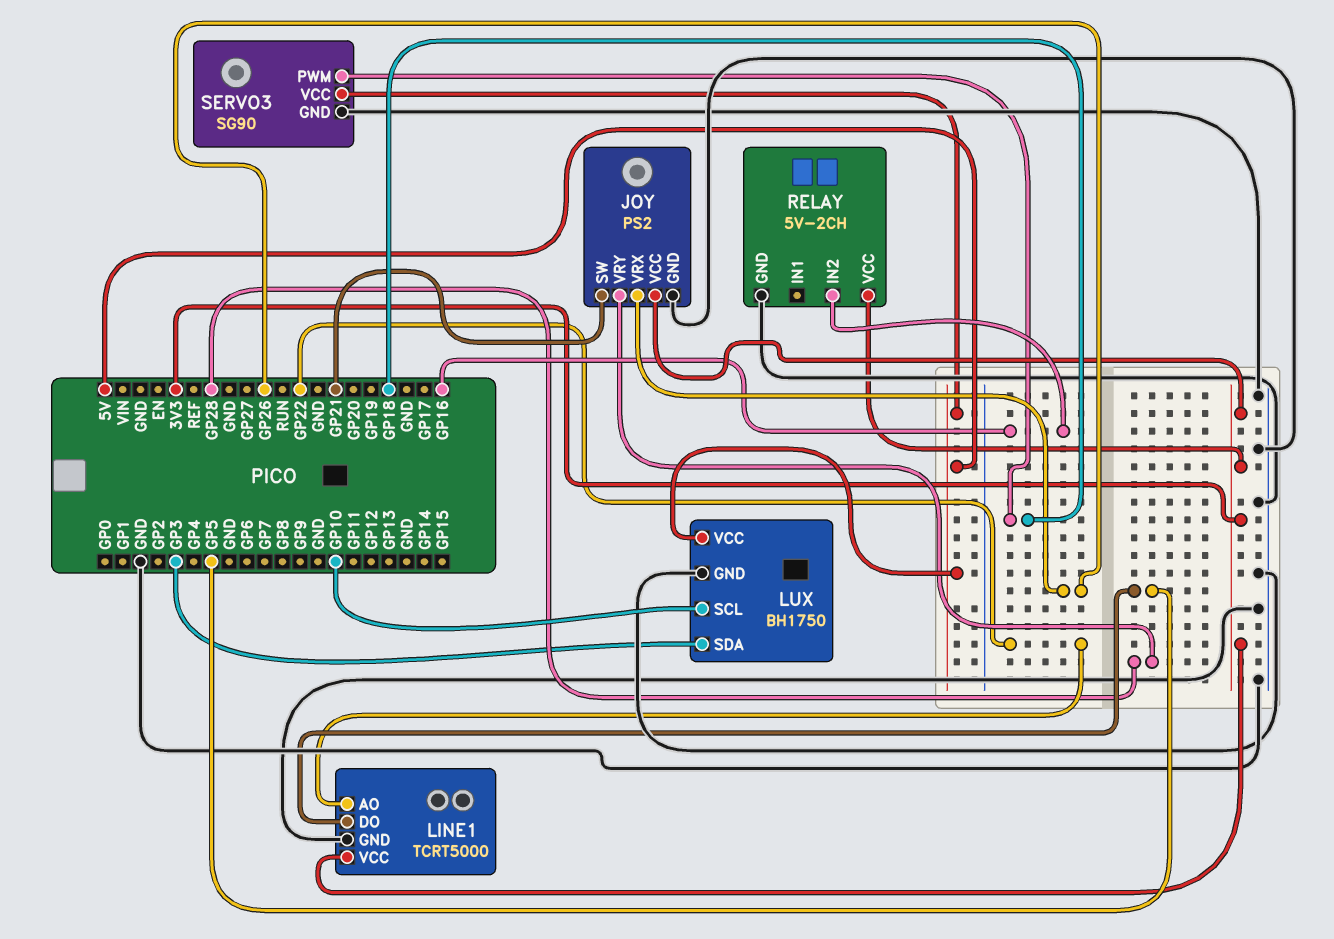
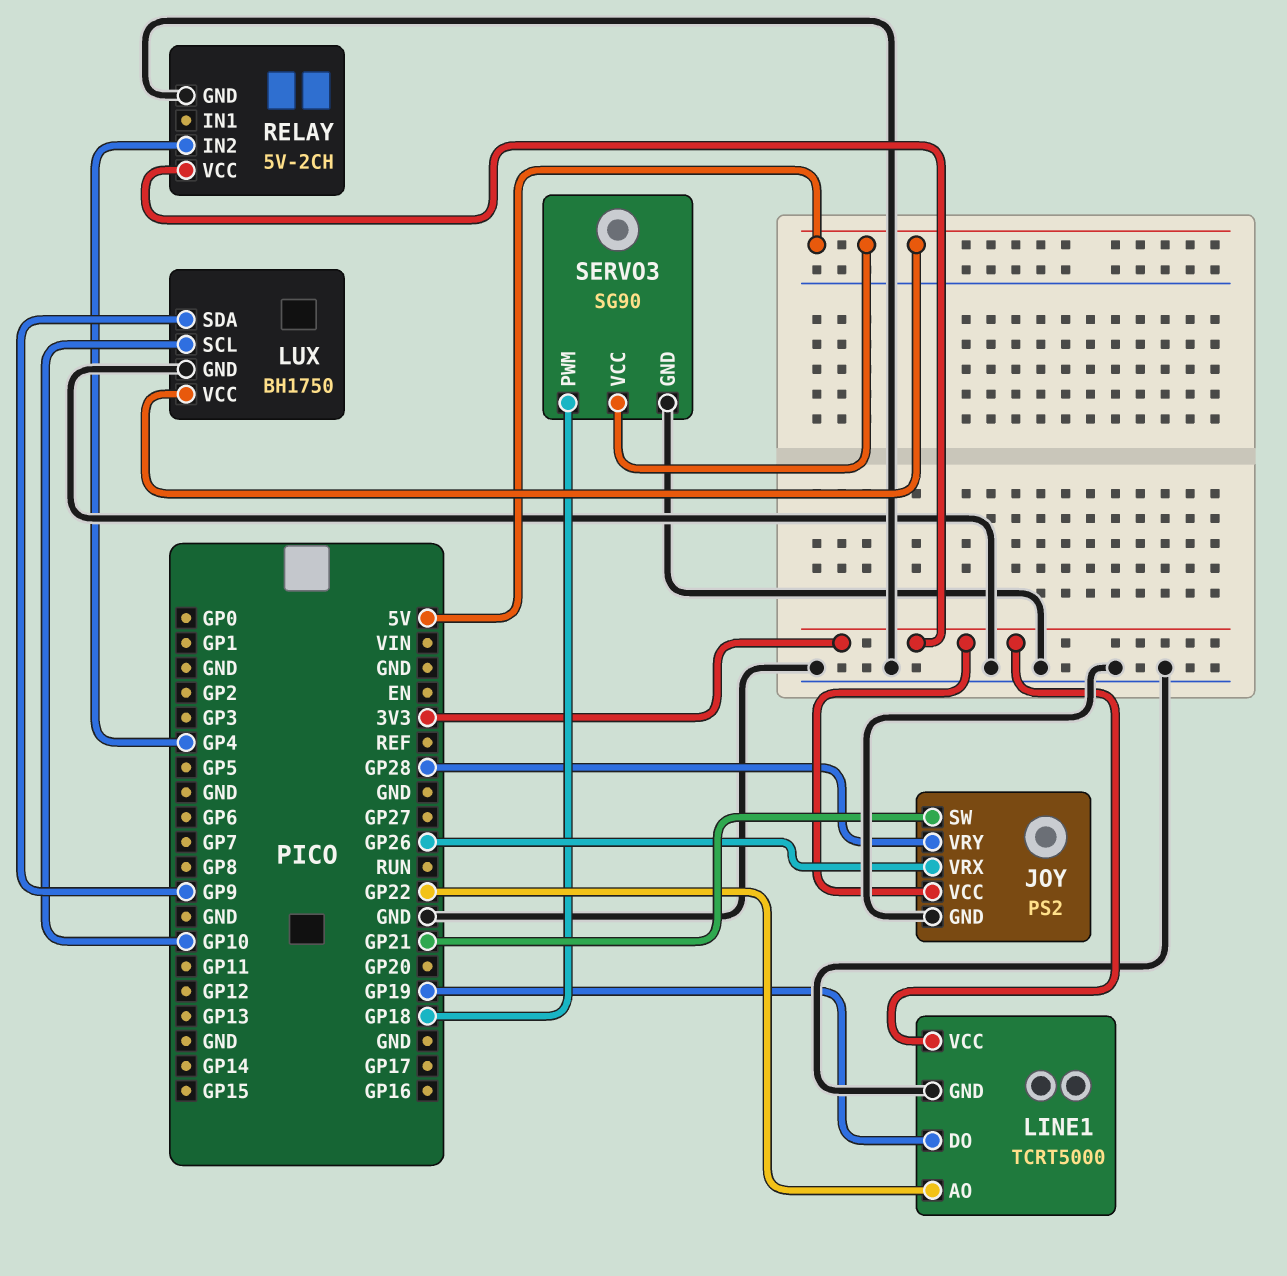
LINE1 pin DO: GP5 -> GP19
LUX pin SDA: GP3 -> GP9
RELAY pin IN2: GP16 -> GP4

